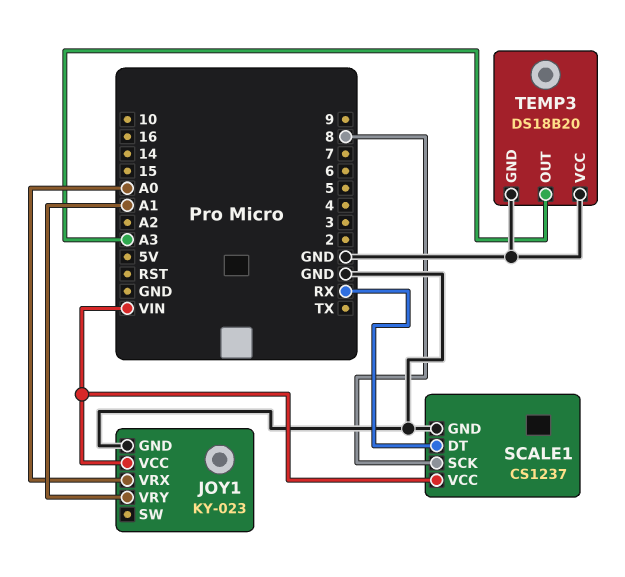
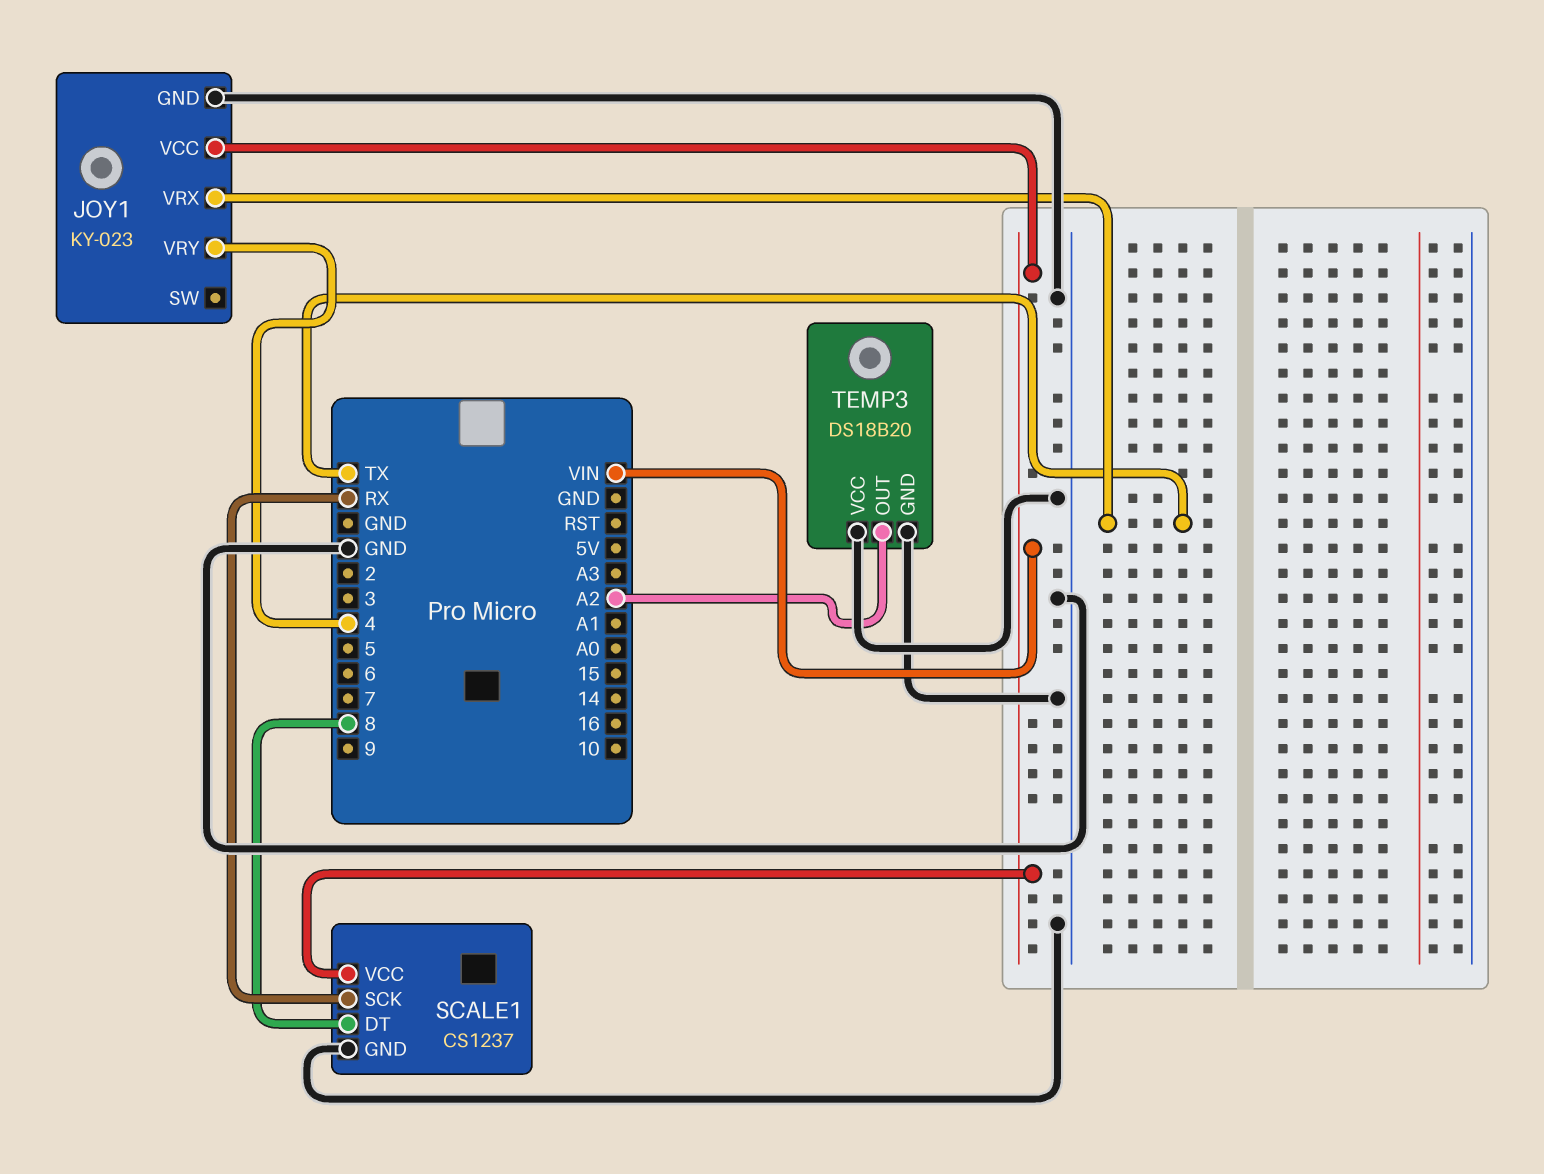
JOY1 pin VRX: A0 -> TX
JOY1 pin VRY: A1 -> 4
SCALE1 pin DT: RX -> 8
SCALE1 pin SCK: 8 -> RX
TEMP3 pin OUT: A3 -> A2

